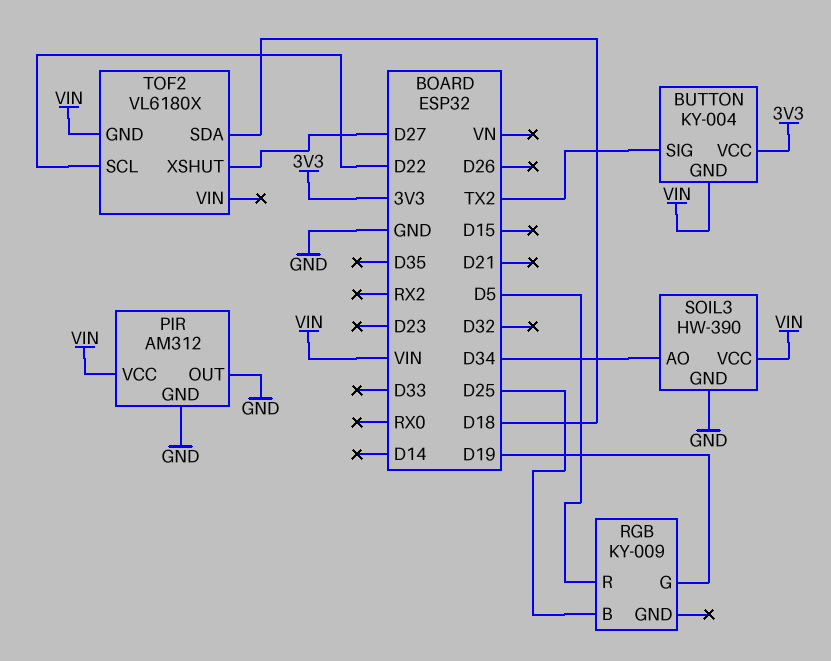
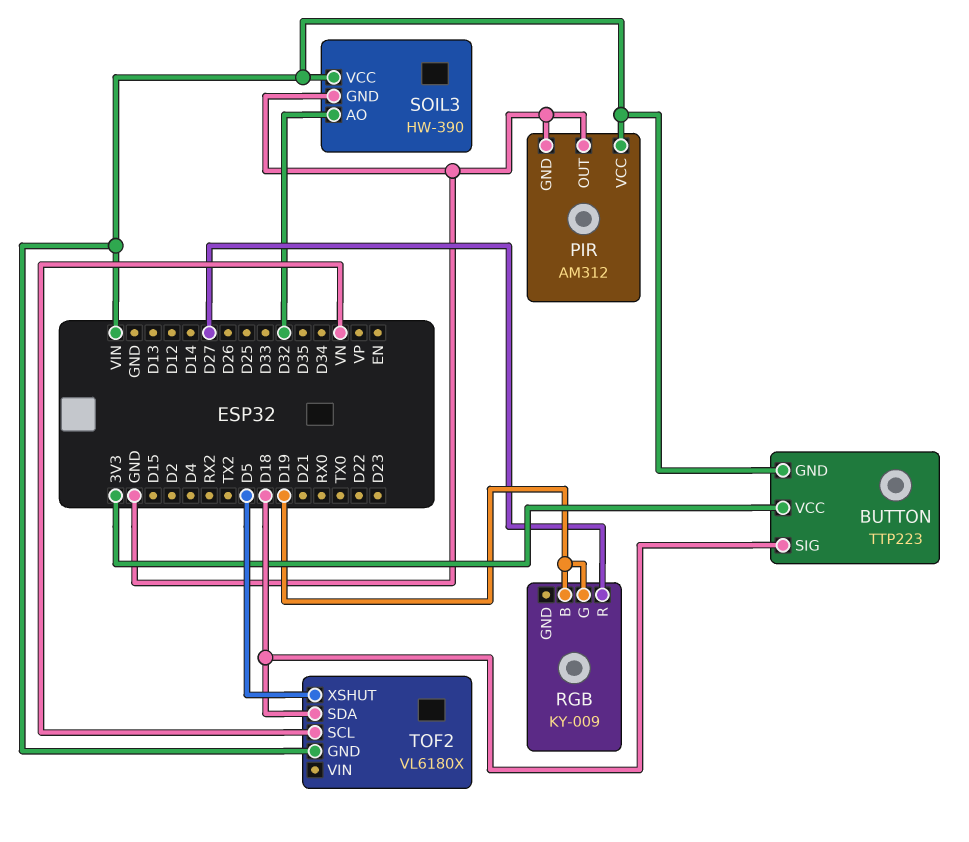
BUTTON: KY-004 -> TTP223
BUTTON pin SIG: TX2 -> D18
RGB pin B: D25 -> D19
RGB pin R: D5 -> D27
SOIL3 pin AO: D34 -> D32
TOF2 pin SCL: D22 -> VN
TOF2 pin XSHUT: D27 -> D5

